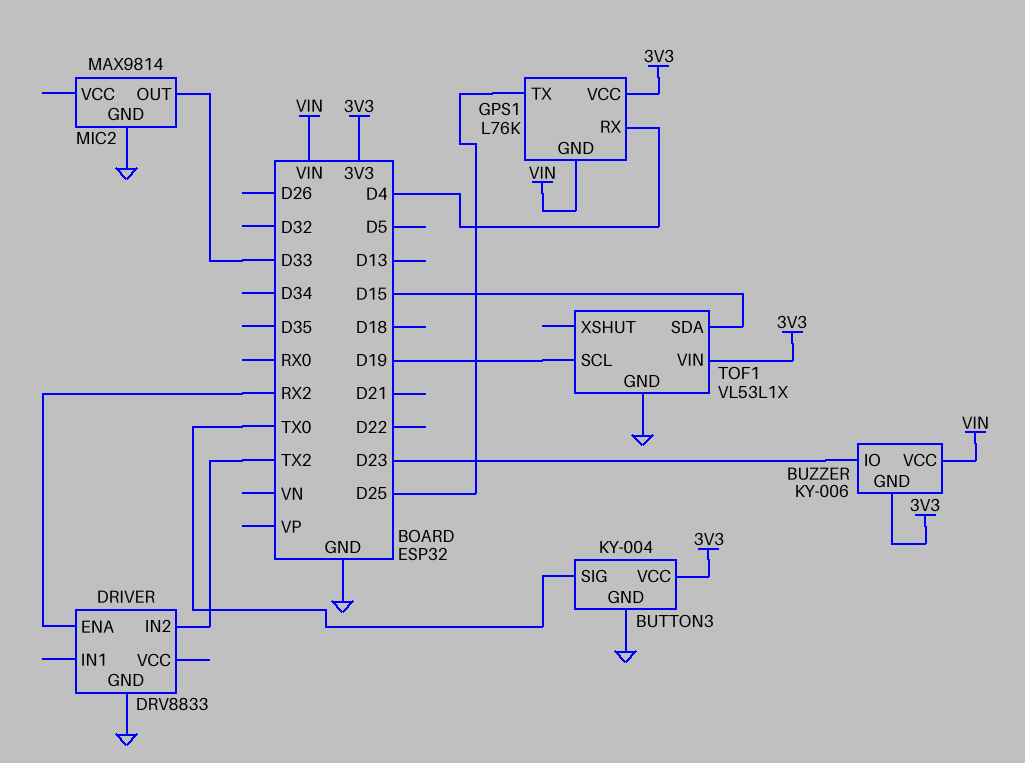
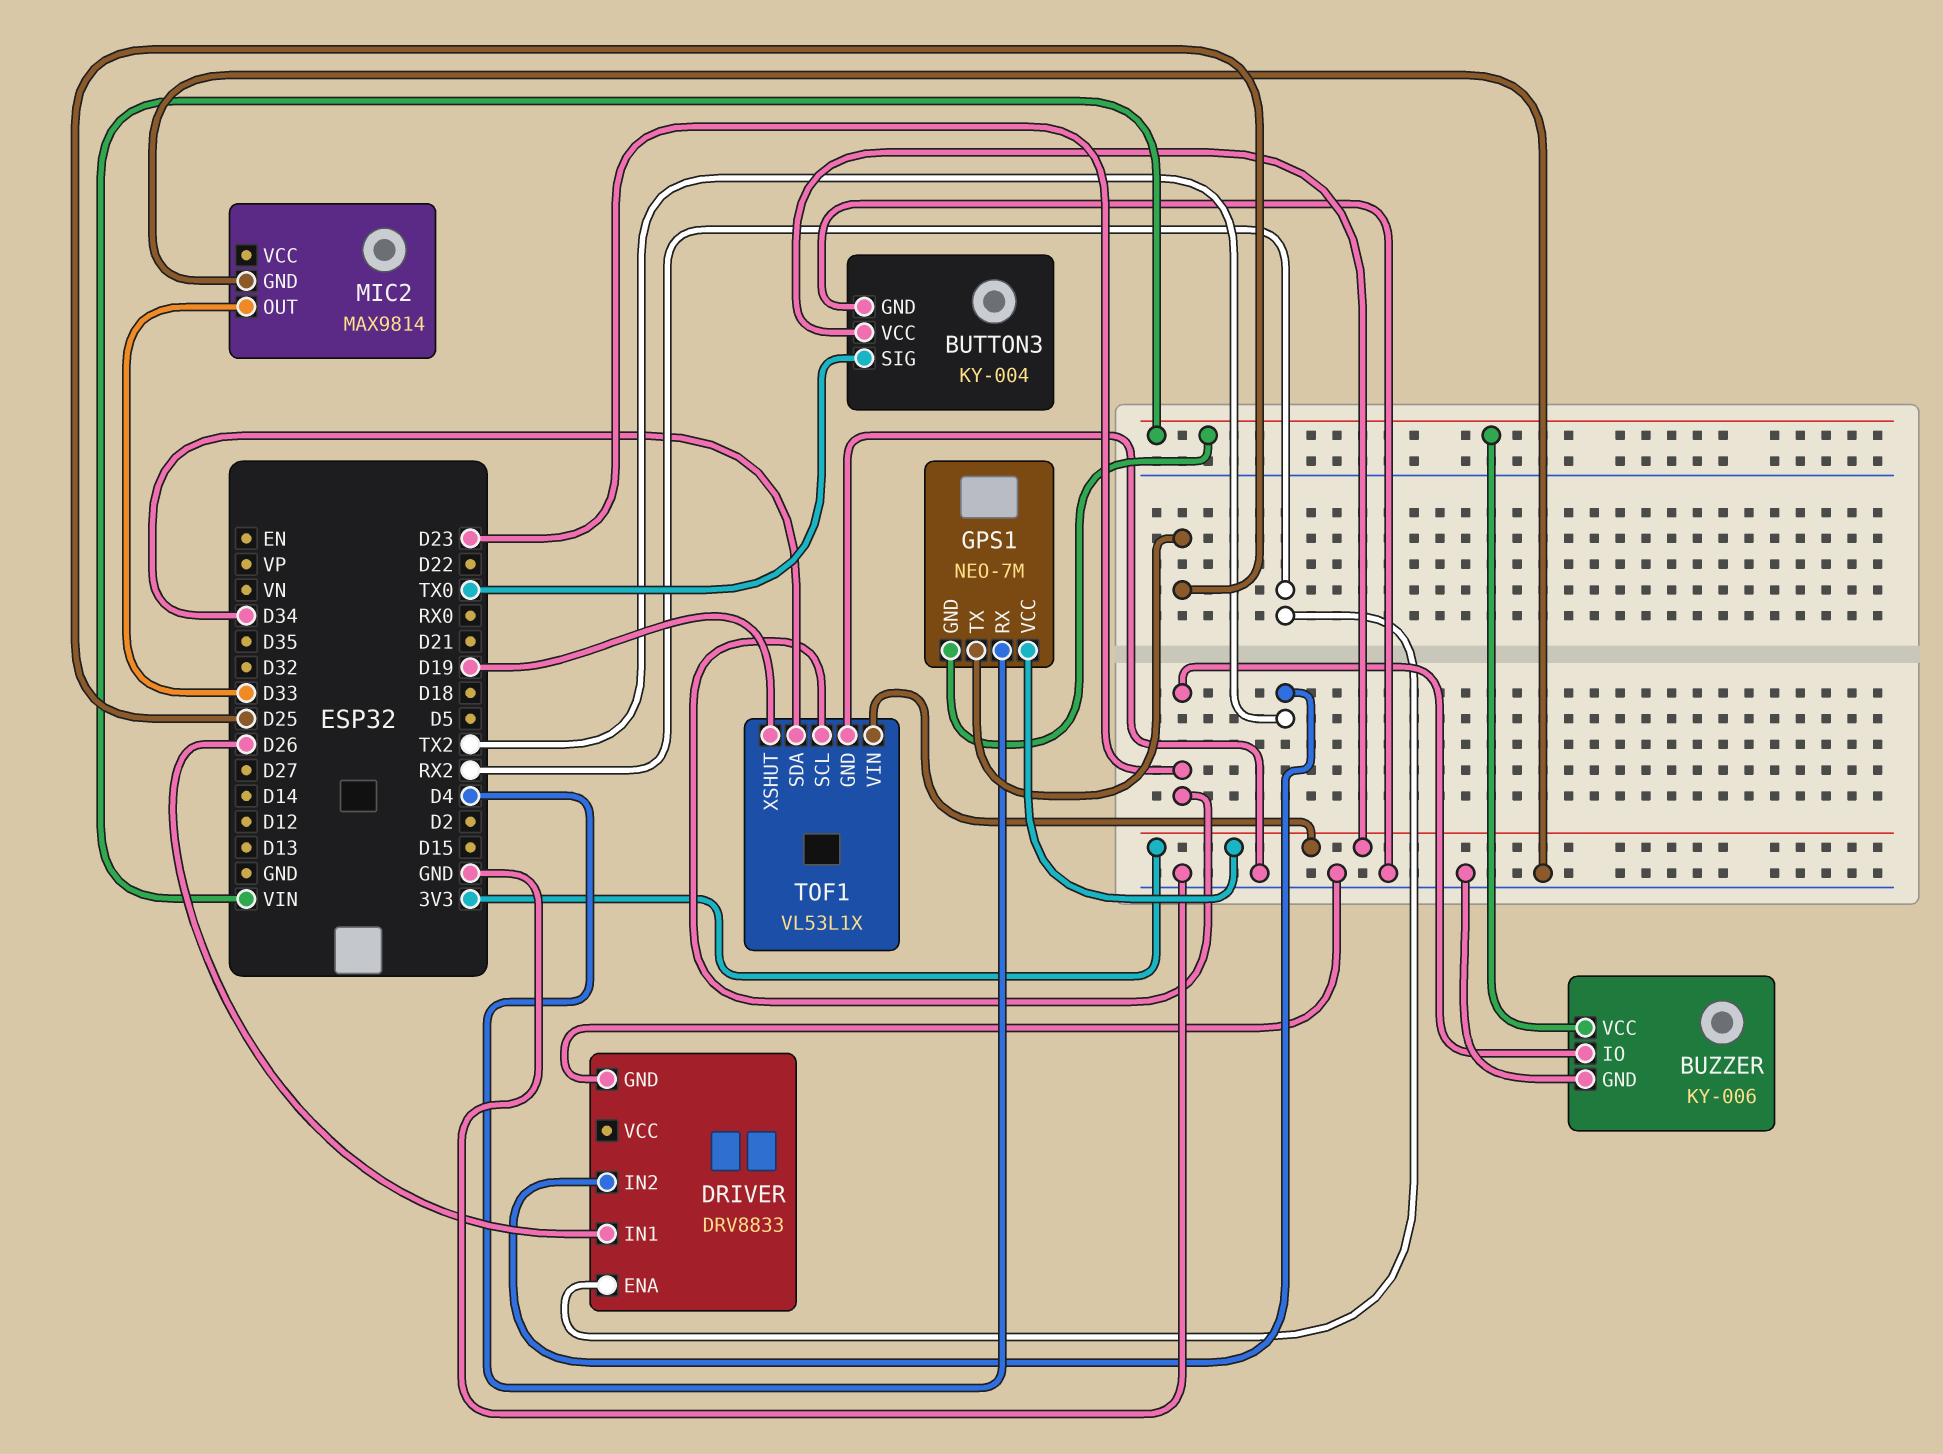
BUZZER pin GND: 3V3 -> GND
DRIVER pin IN1: none -> D26
GPS1: L76K -> NEO-7M
TOF1 pin SCL: D19 -> D23
TOF1 pin SDA: D15 -> D34
TOF1 pin XSHUT: none -> D19

